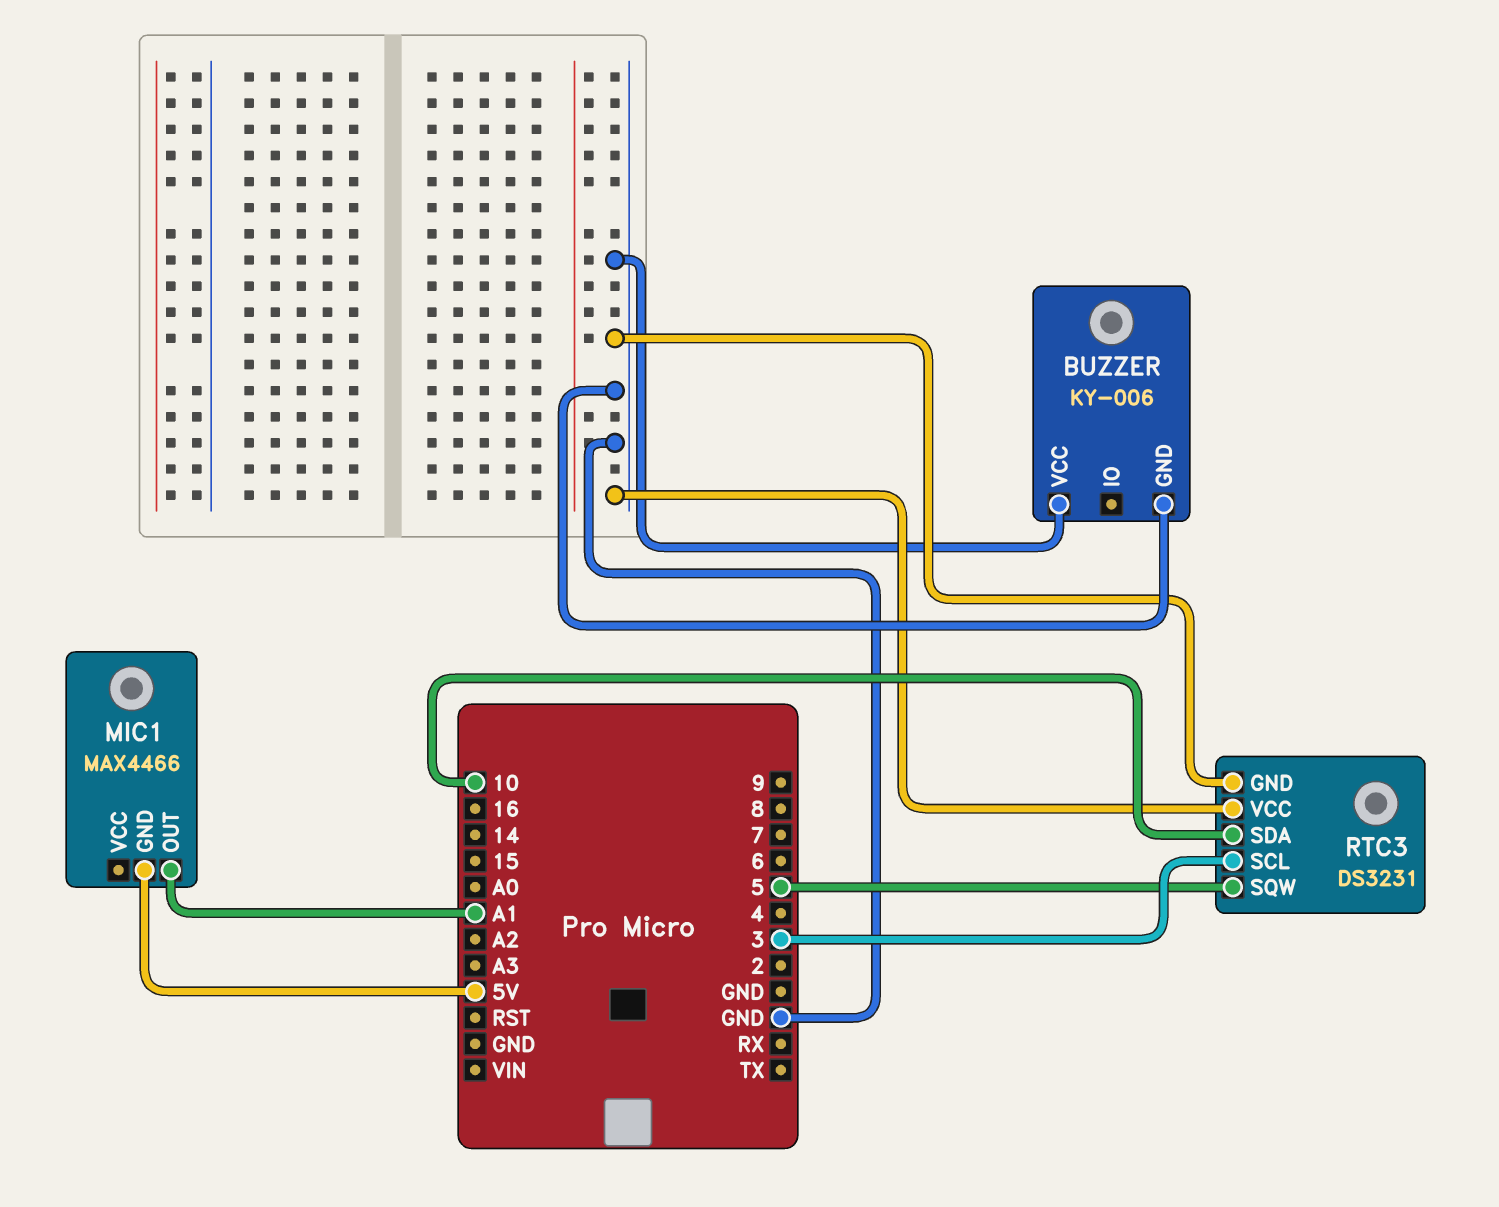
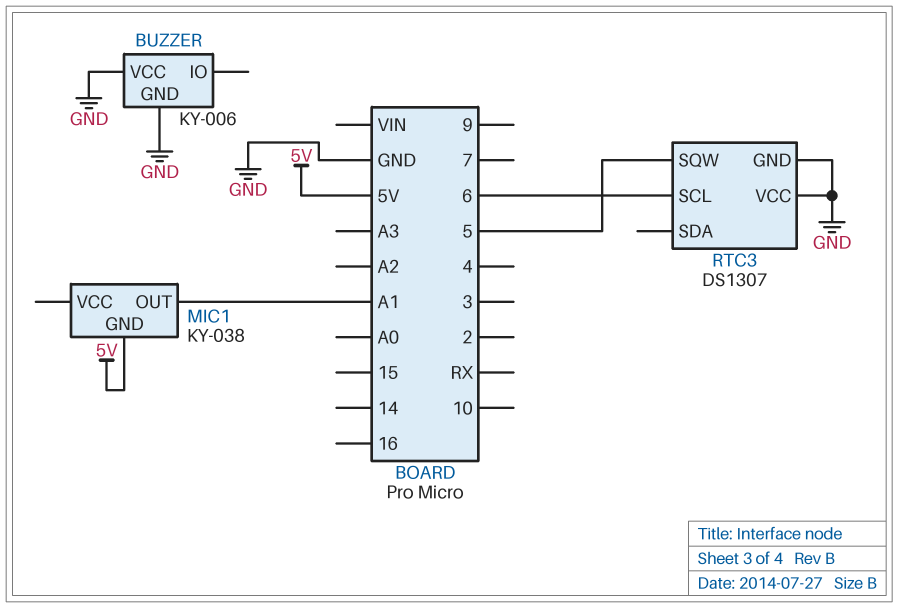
MIC1: MAX4466 -> KY-038
RTC3: DS3231 -> DS1307
RTC3 pin SCL: 3 -> 6
RTC3 pin SDA: 10 -> none

